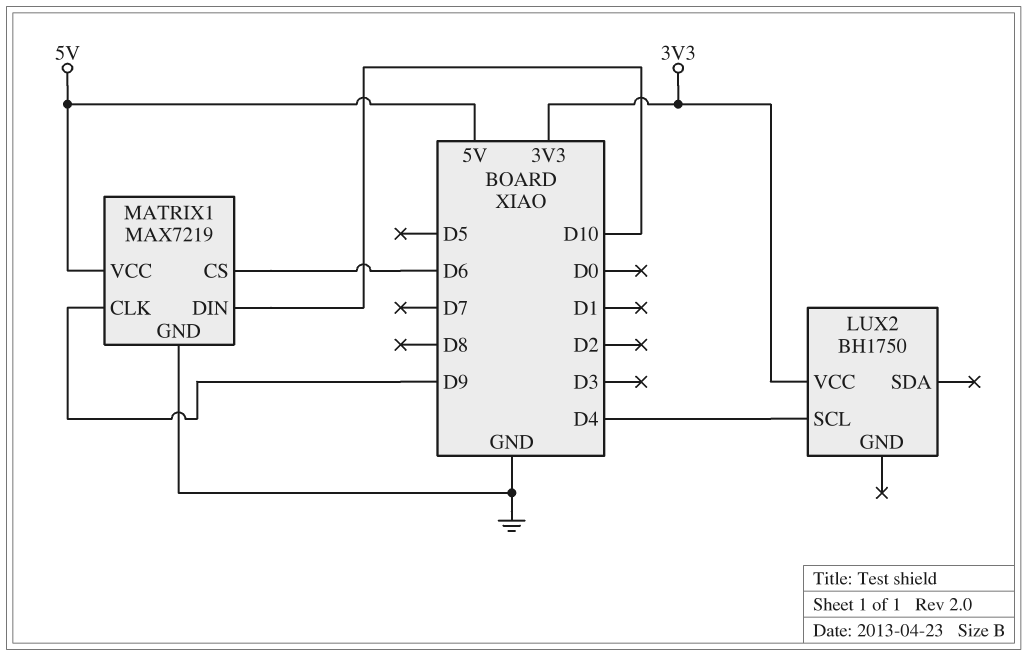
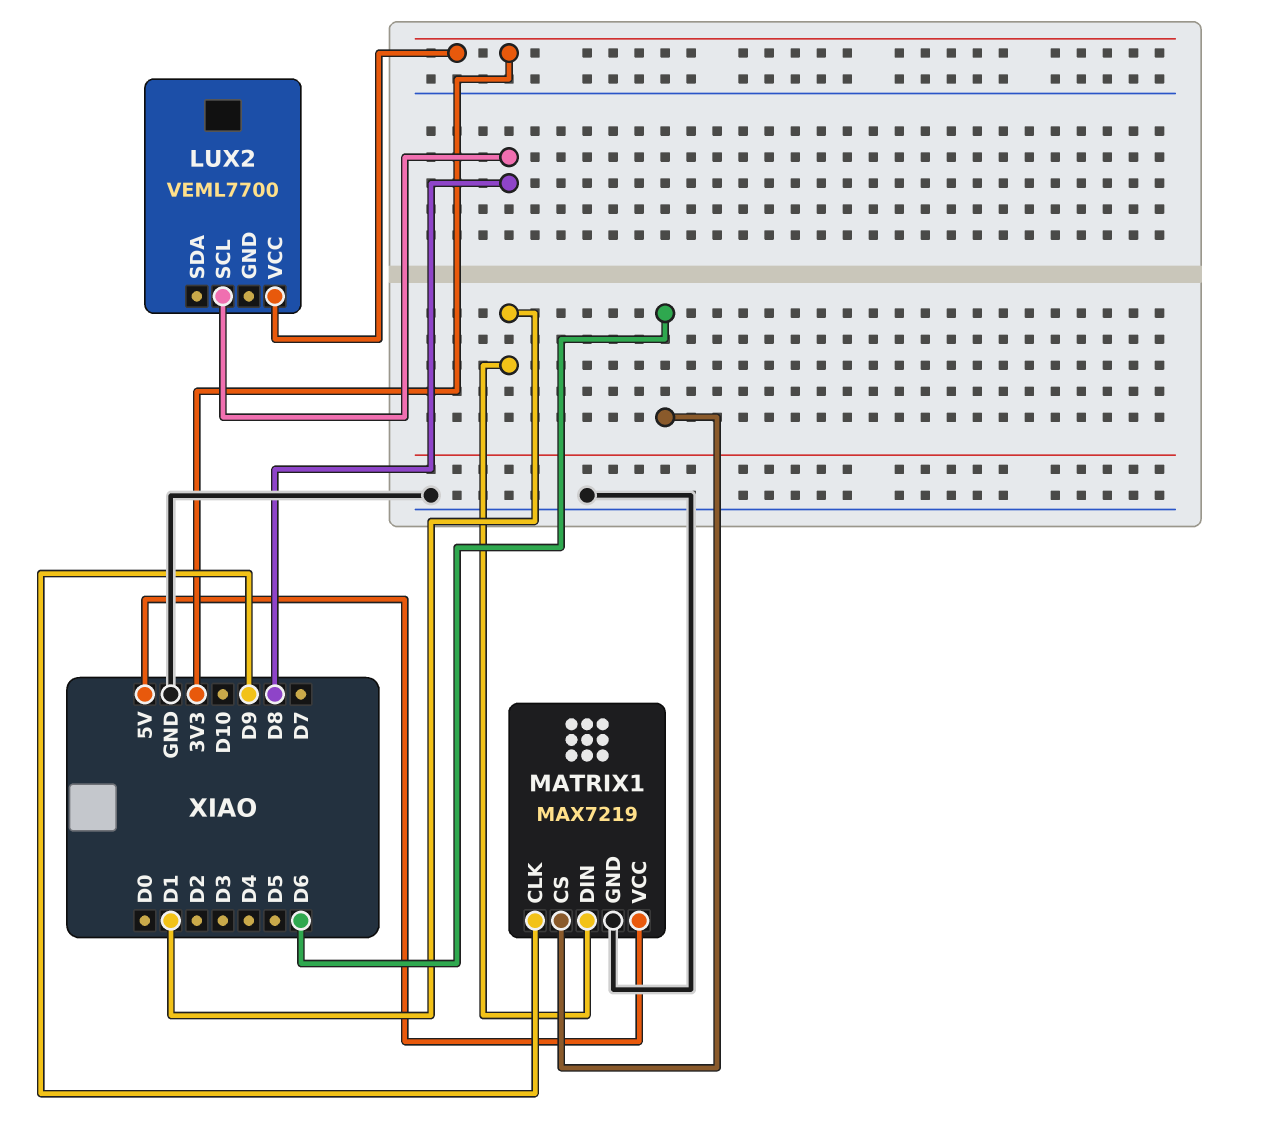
LUX2: BH1750 -> VEML7700
LUX2 pin SCL: D4 -> D8
MATRIX1 pin DIN: D10 -> D1

